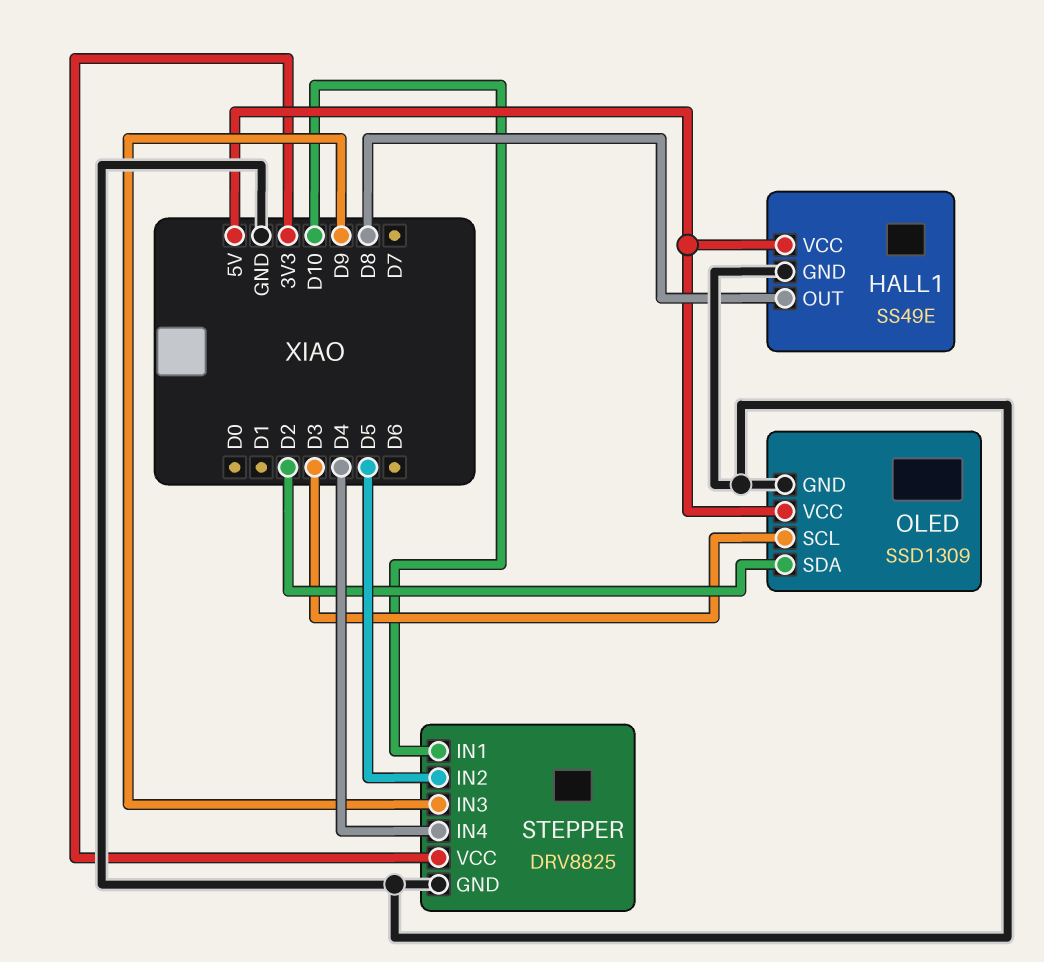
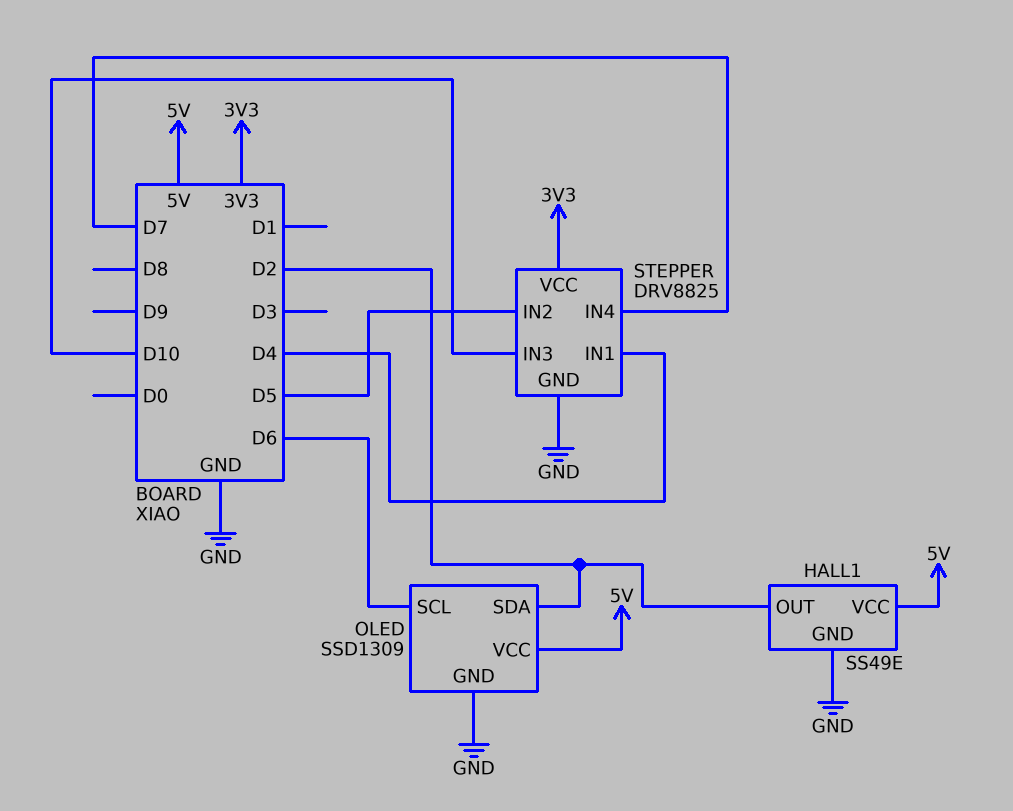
HALL1 pin OUT: D8 -> D2
OLED pin SCL: D3 -> D6
STEPPER pin IN1: D10 -> D4
STEPPER pin IN3: D9 -> D10
STEPPER pin IN4: D4 -> D7

